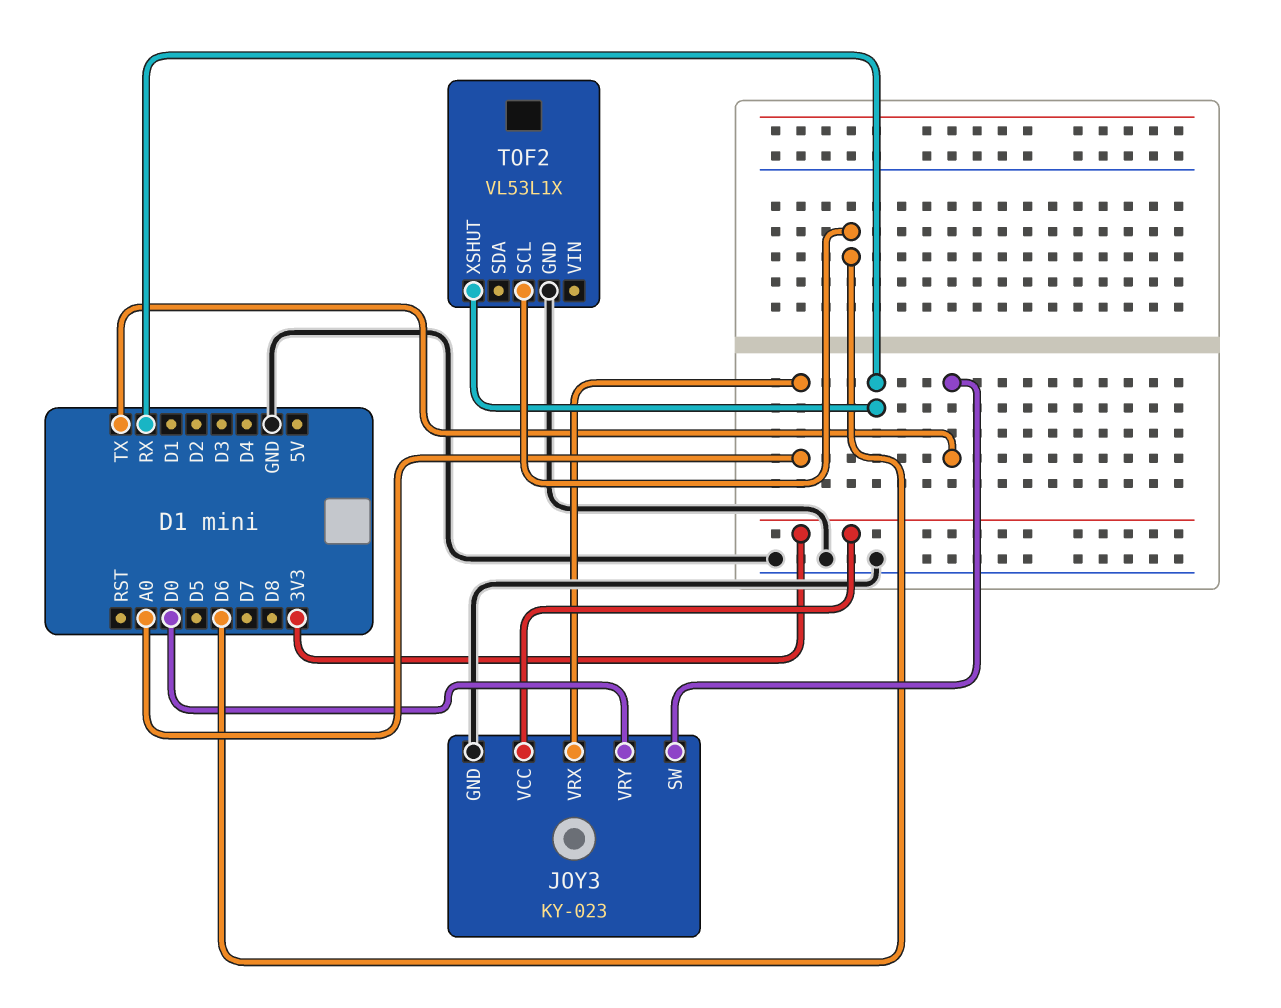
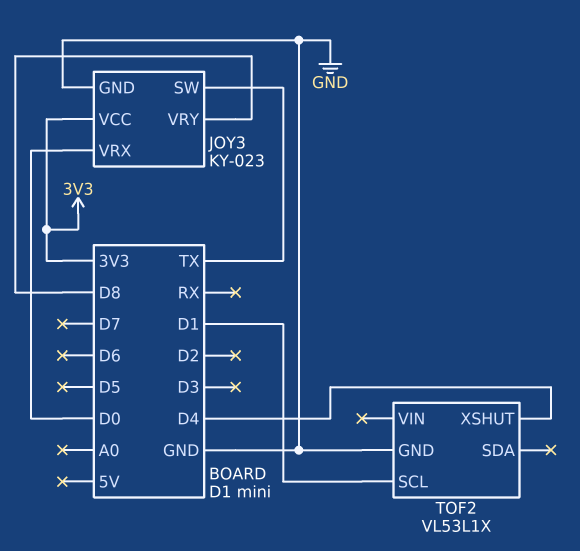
JOY3 pin VRX: A0 -> D0
JOY3 pin VRY: D0 -> D8
TOF2 pin SCL: D6 -> D1
TOF2 pin XSHUT: RX -> D4

